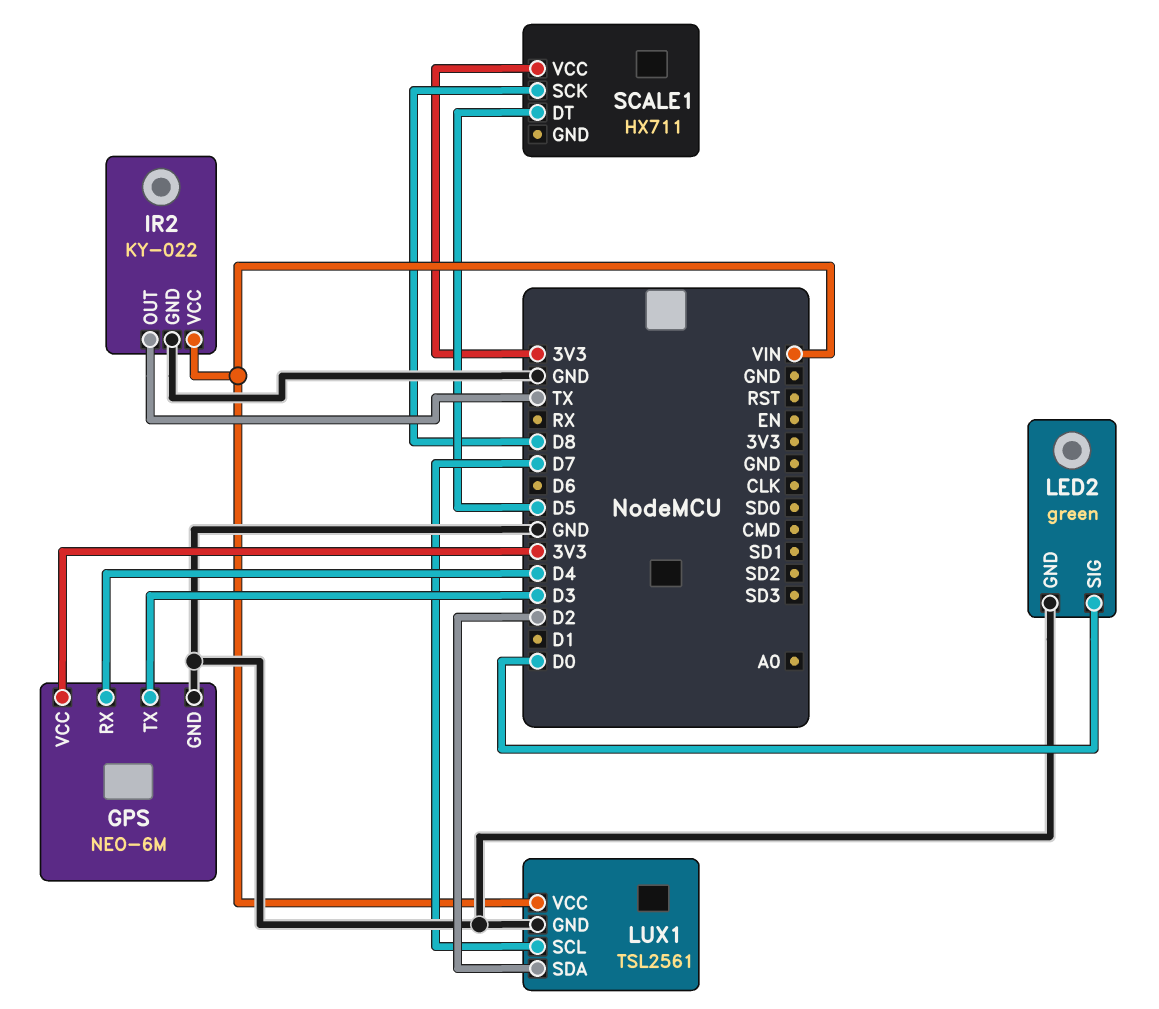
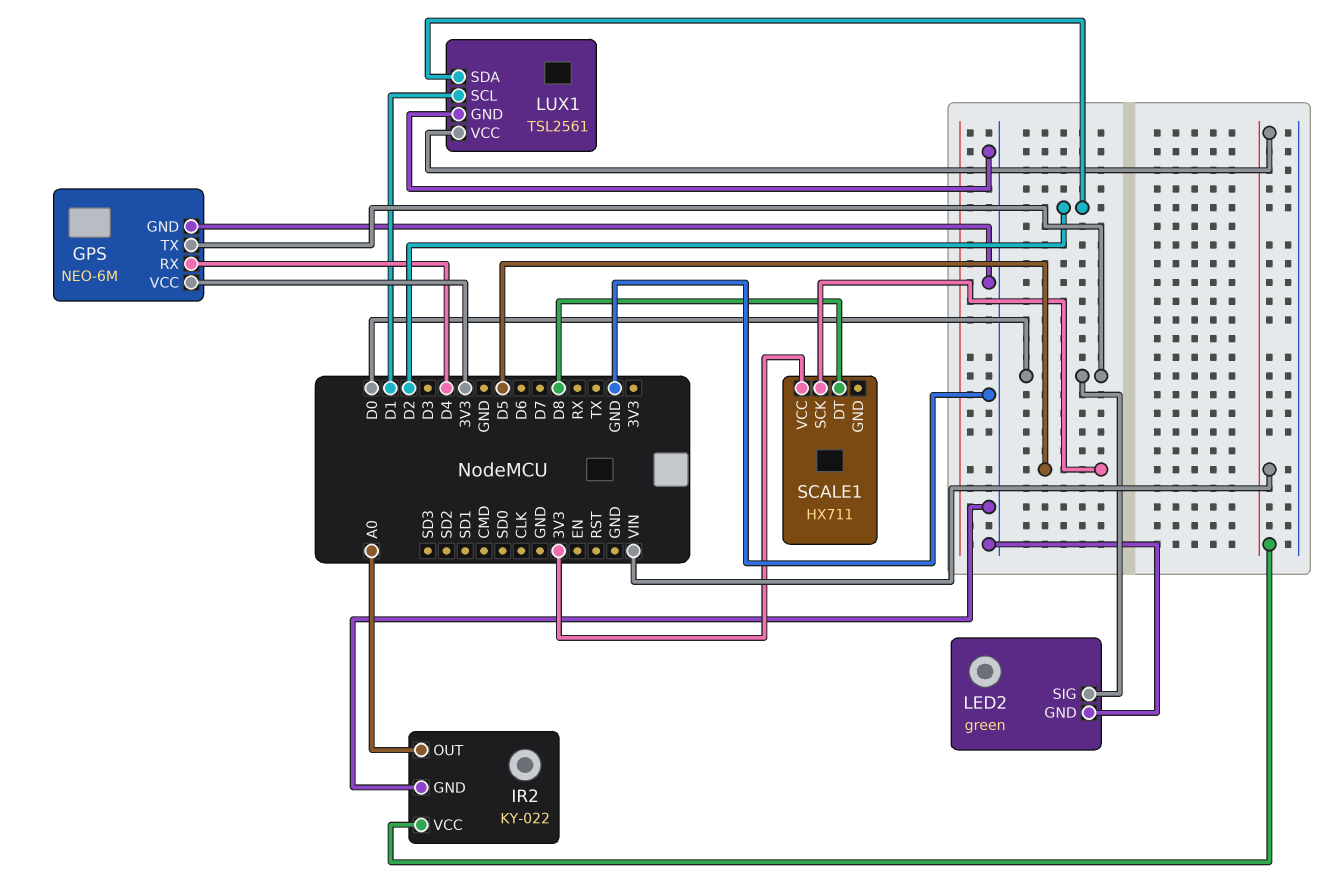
GPS pin TX: D3 -> D0
IR2 pin OUT: TX -> A0
LUX1 pin SCL: D7 -> D1
SCALE1 pin DT: D5 -> D8
SCALE1 pin SCK: D8 -> D5

